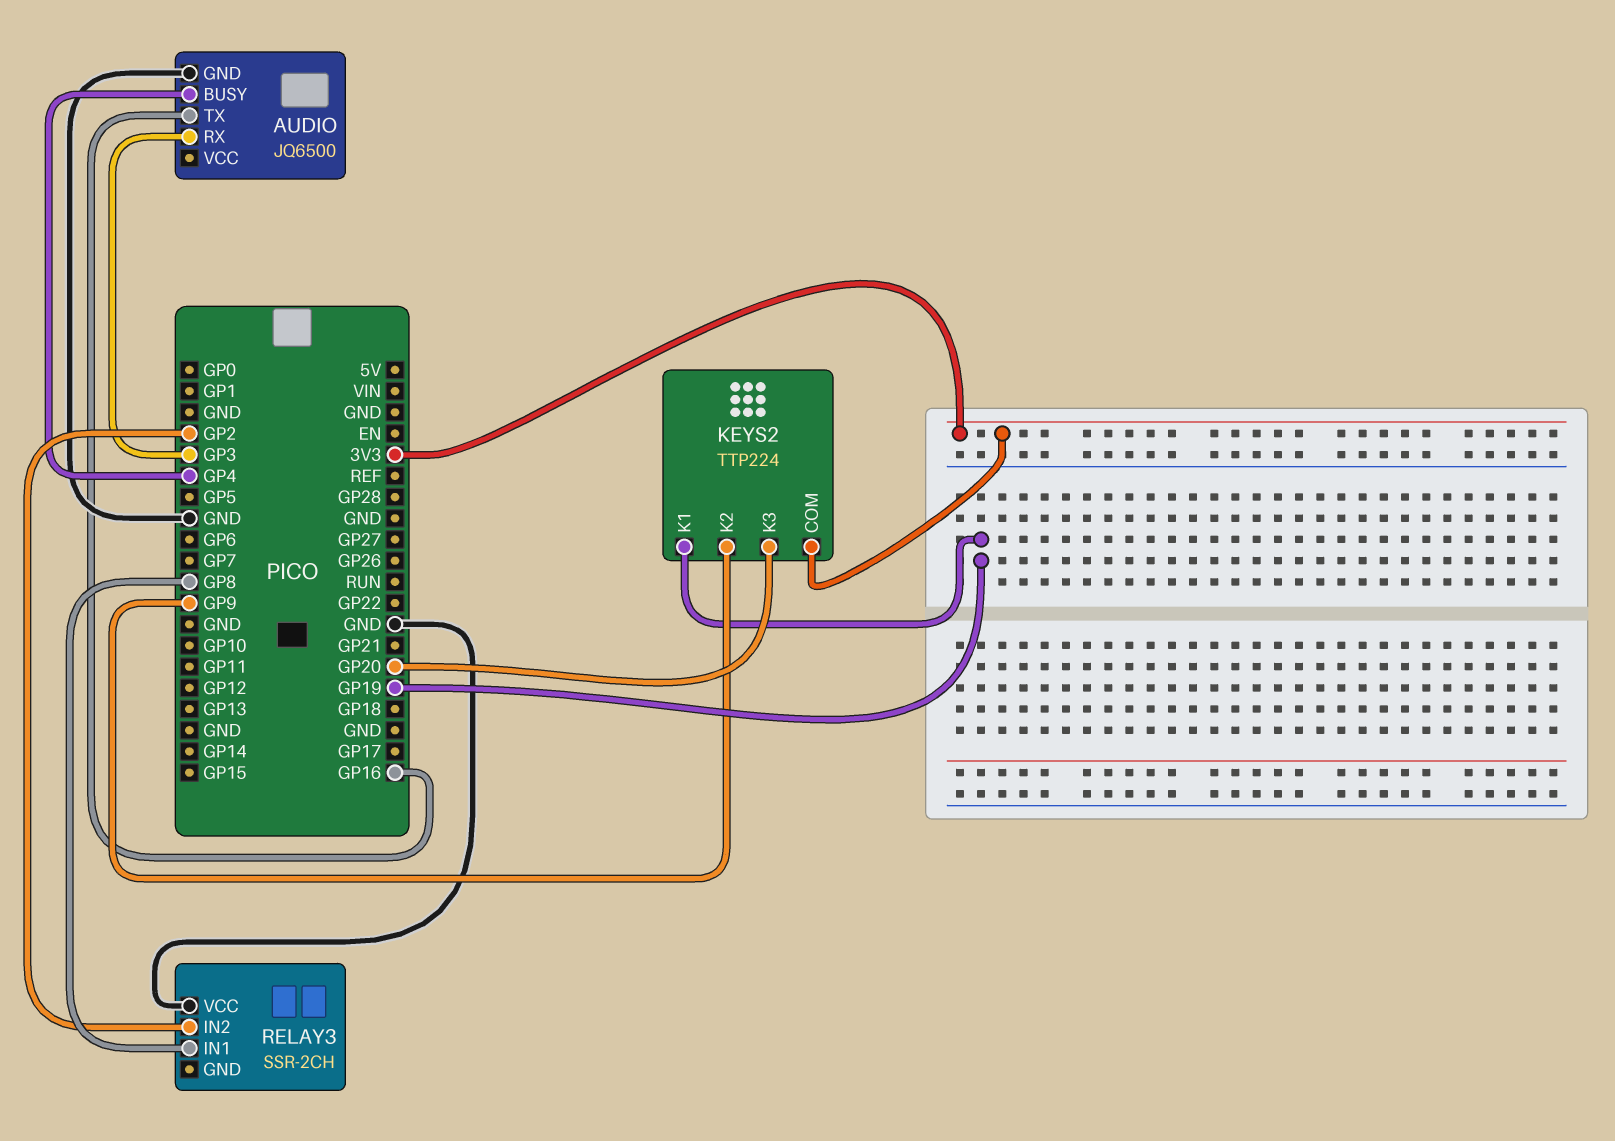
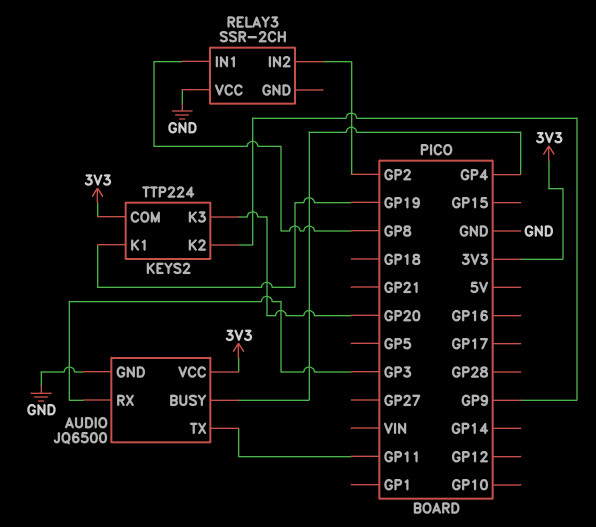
AUDIO pin TX: GP16 -> GP11
AUDIO pin VCC: none -> 3V3

